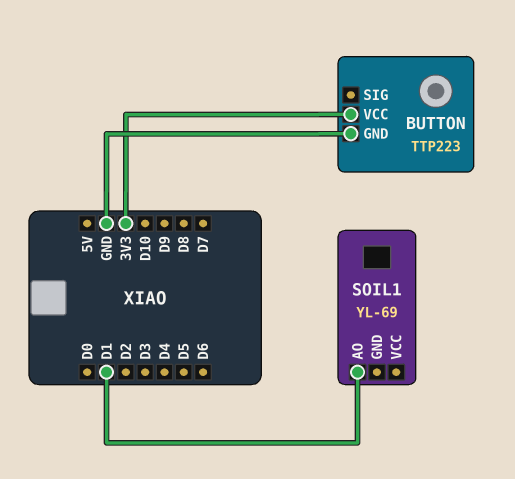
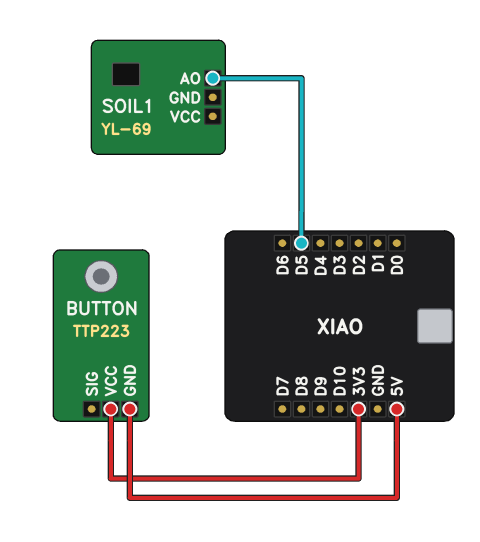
BUTTON pin GND: GND -> 5V
SOIL1 pin AO: D1 -> D5

